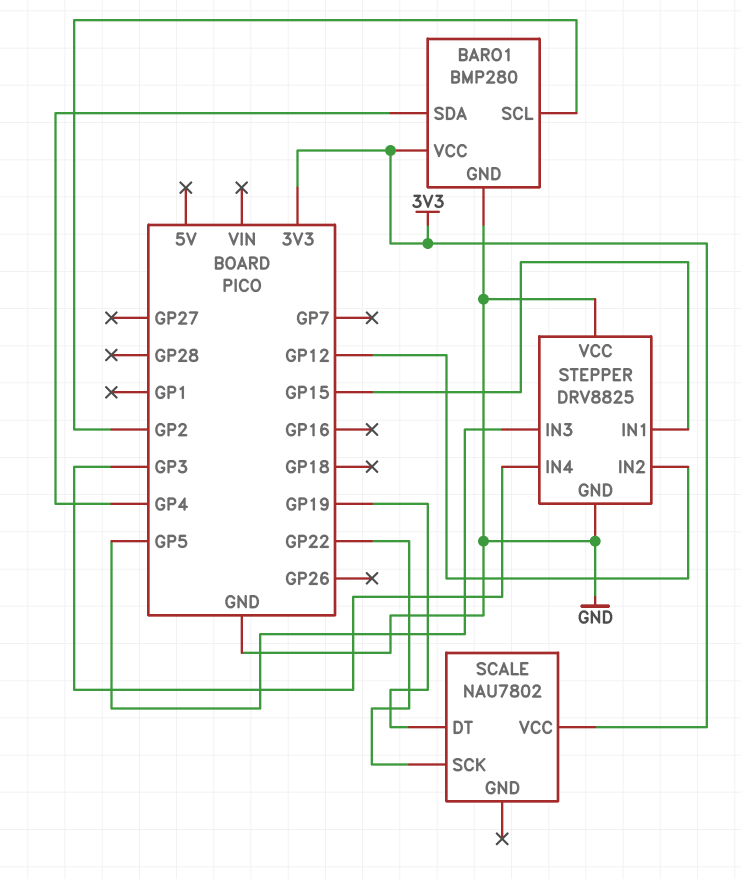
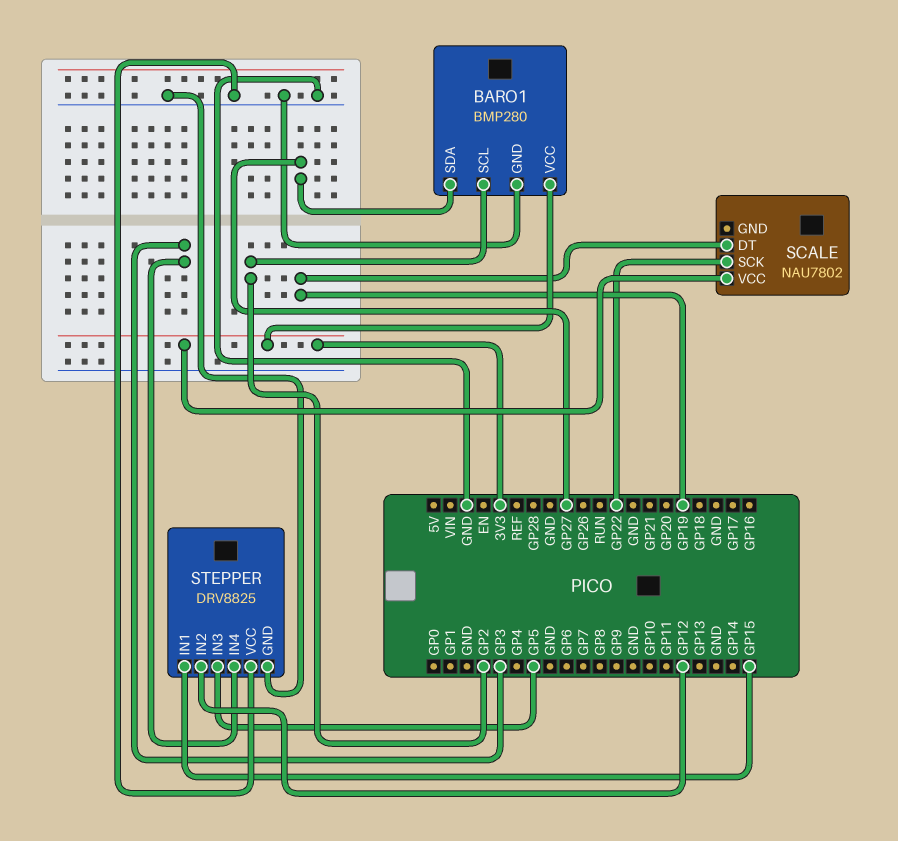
BARO1 pin SDA: GP4 -> GP27

